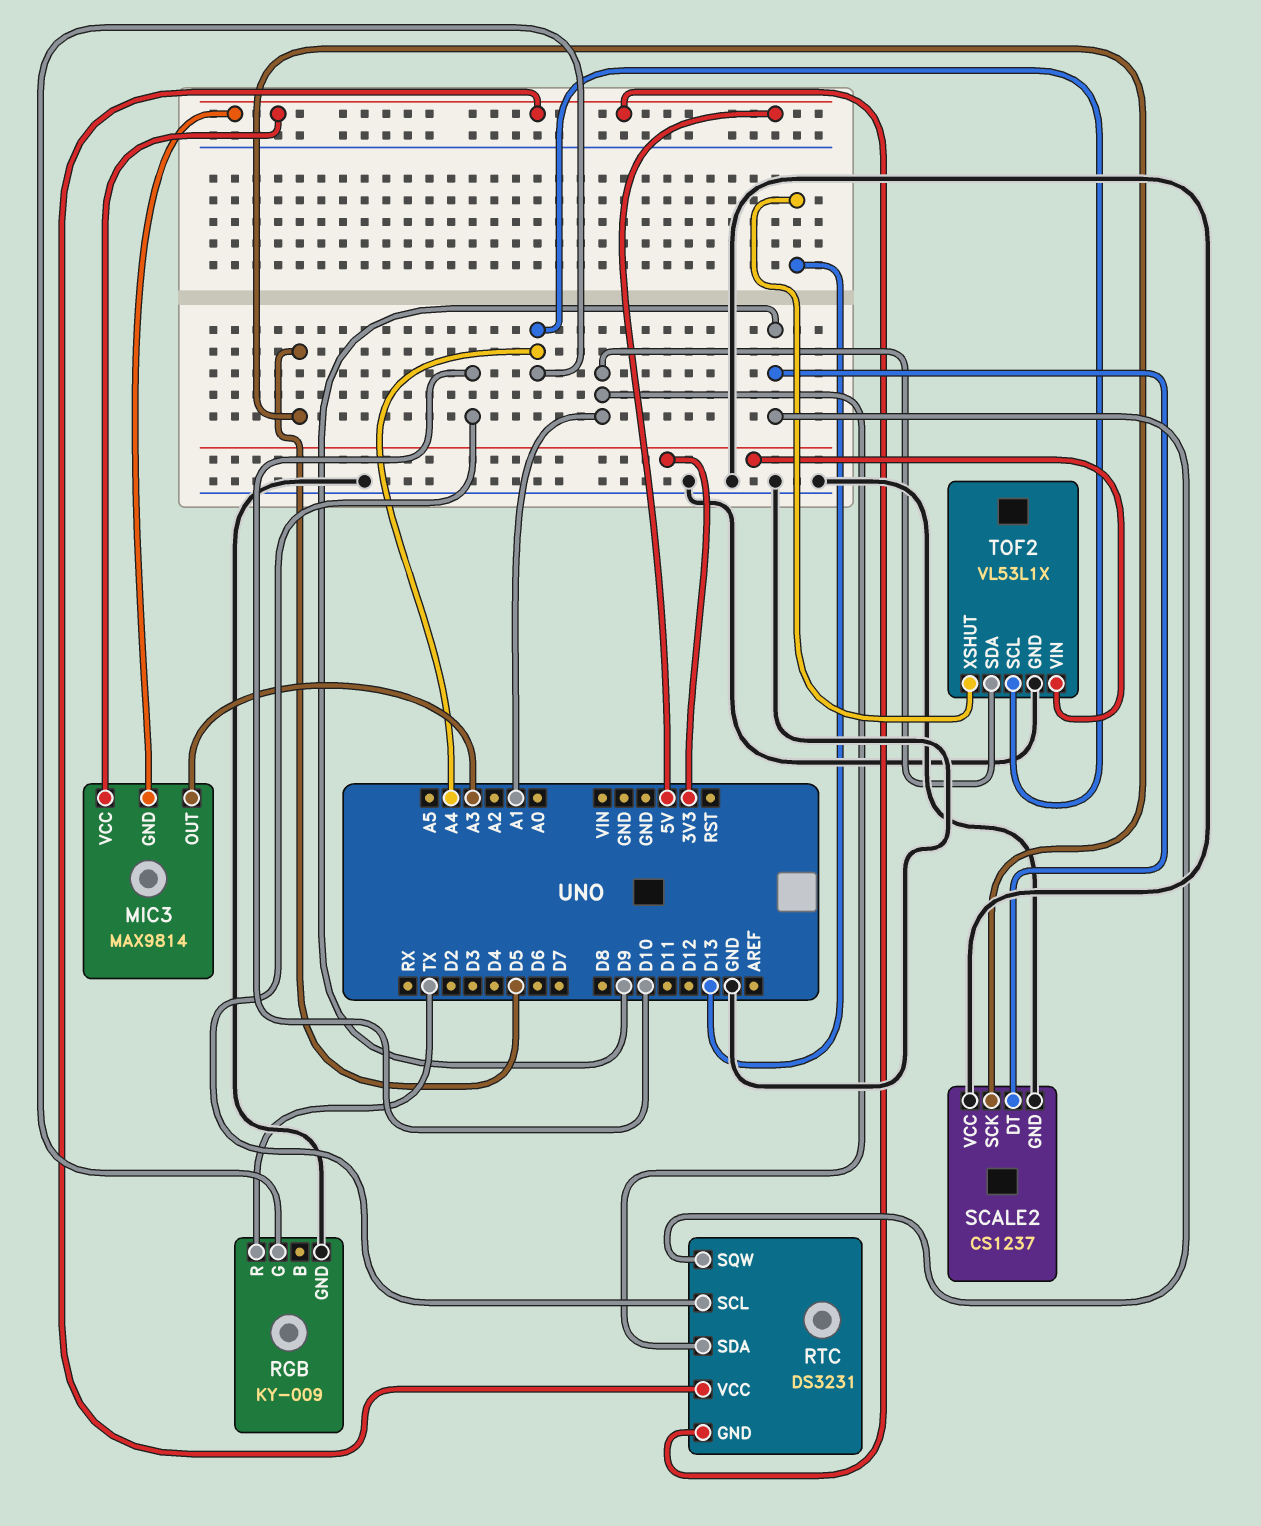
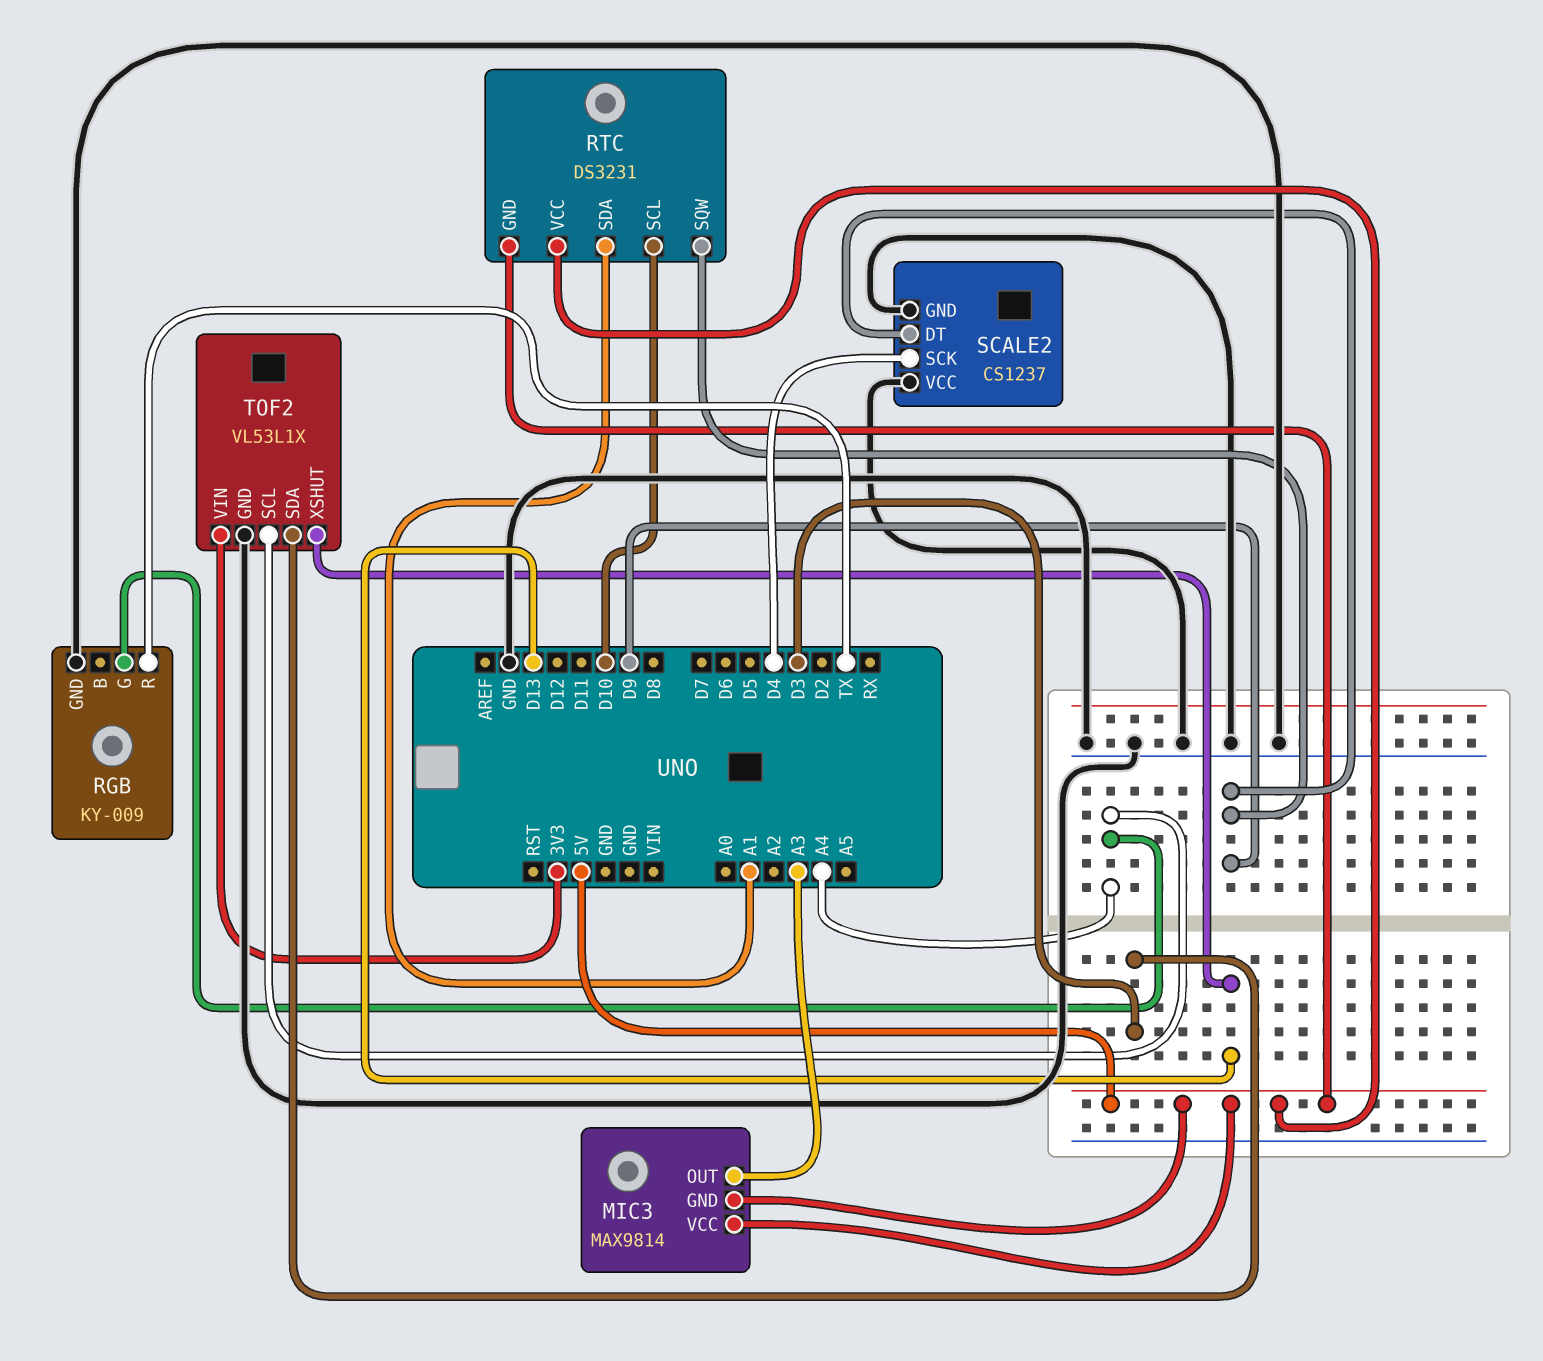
SCALE2 pin SCK: D5 -> D4
TOF2 pin SDA: A1 -> D3

